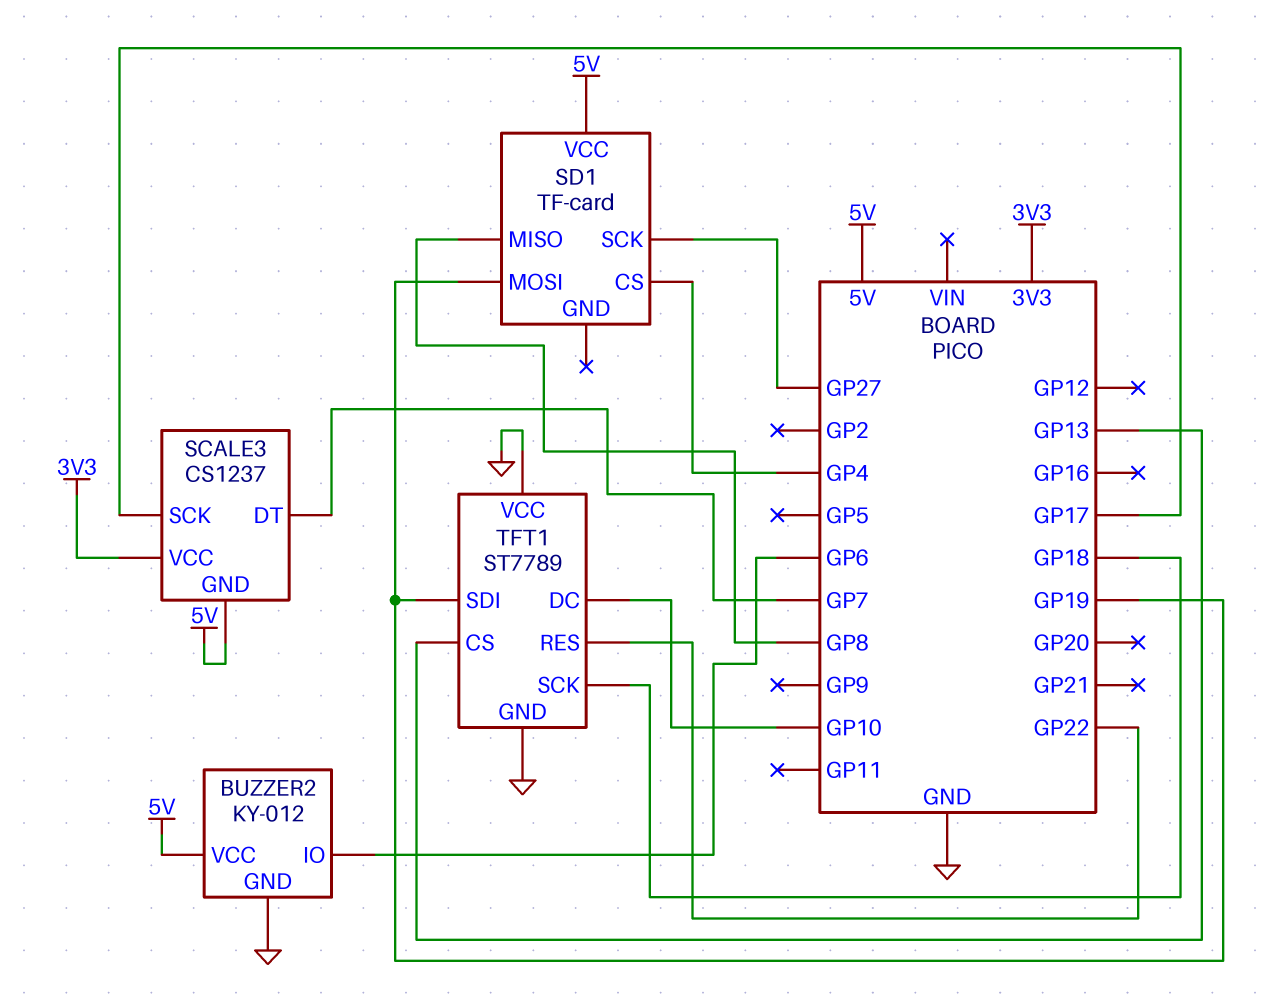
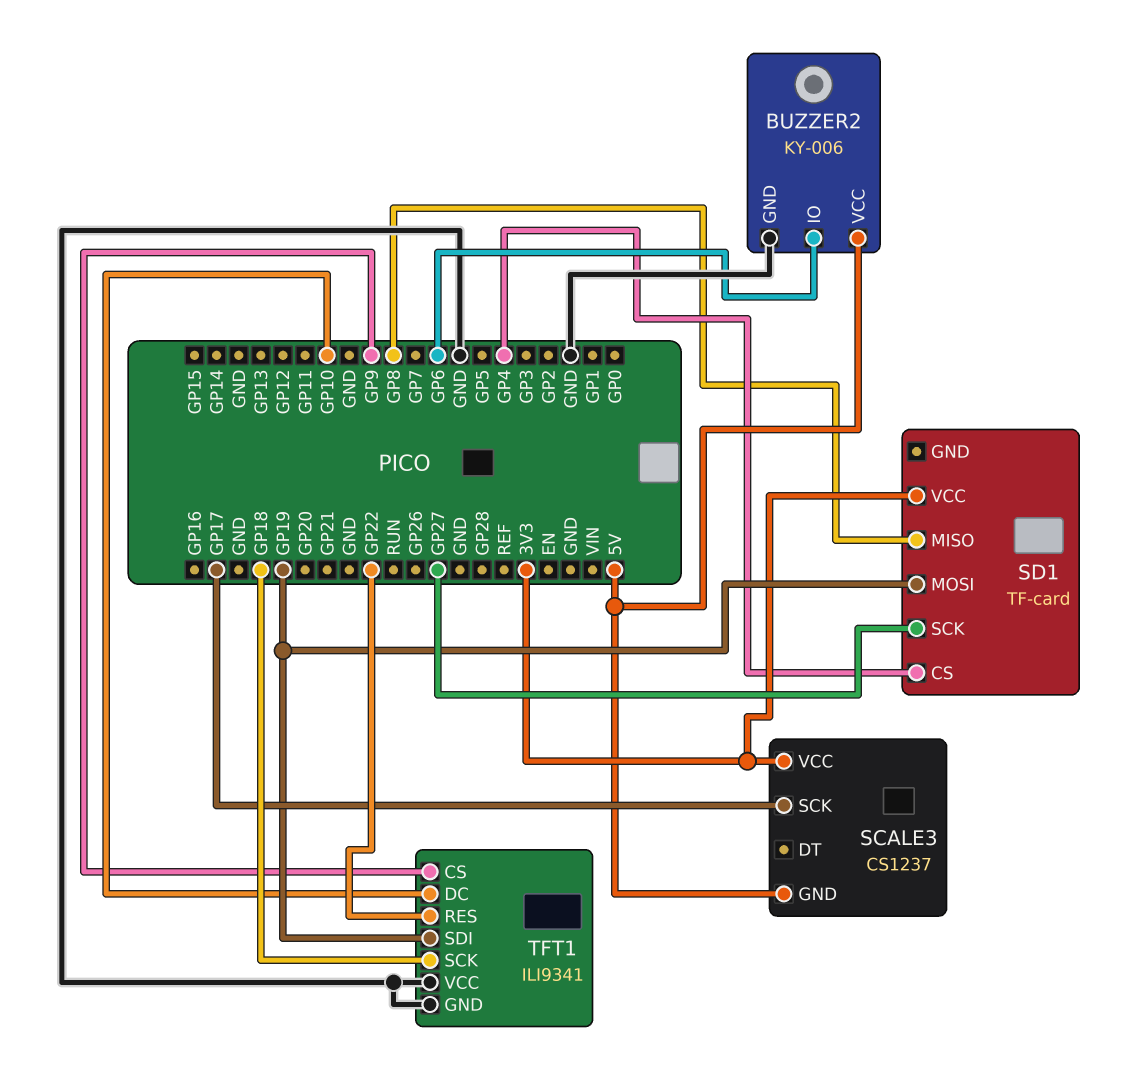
BUZZER2: KY-012 -> KY-006
SCALE3 pin DT: GP7 -> none
SD1 pin VCC: 5V -> 3V3
TFT1: ST7789 -> ILI9341
TFT1 pin CS: GP13 -> GP9

